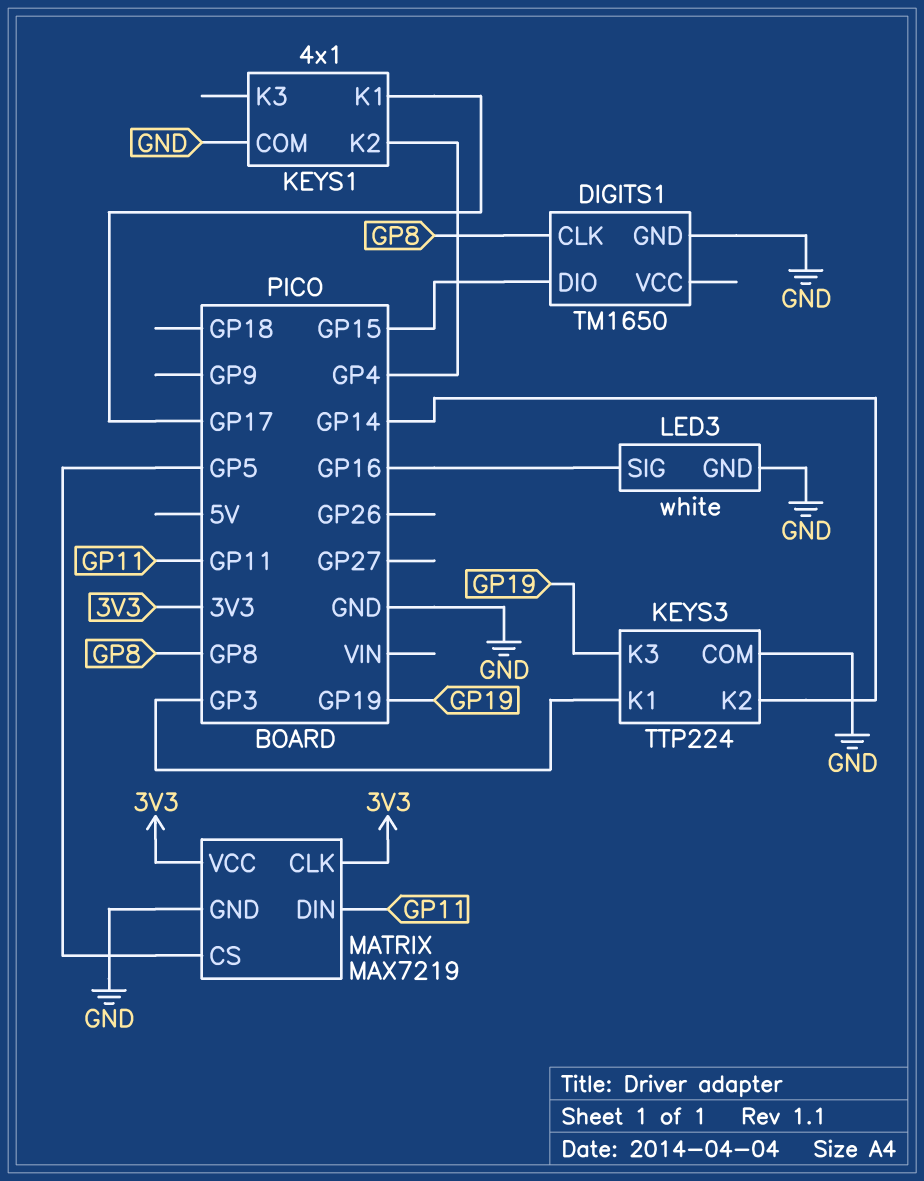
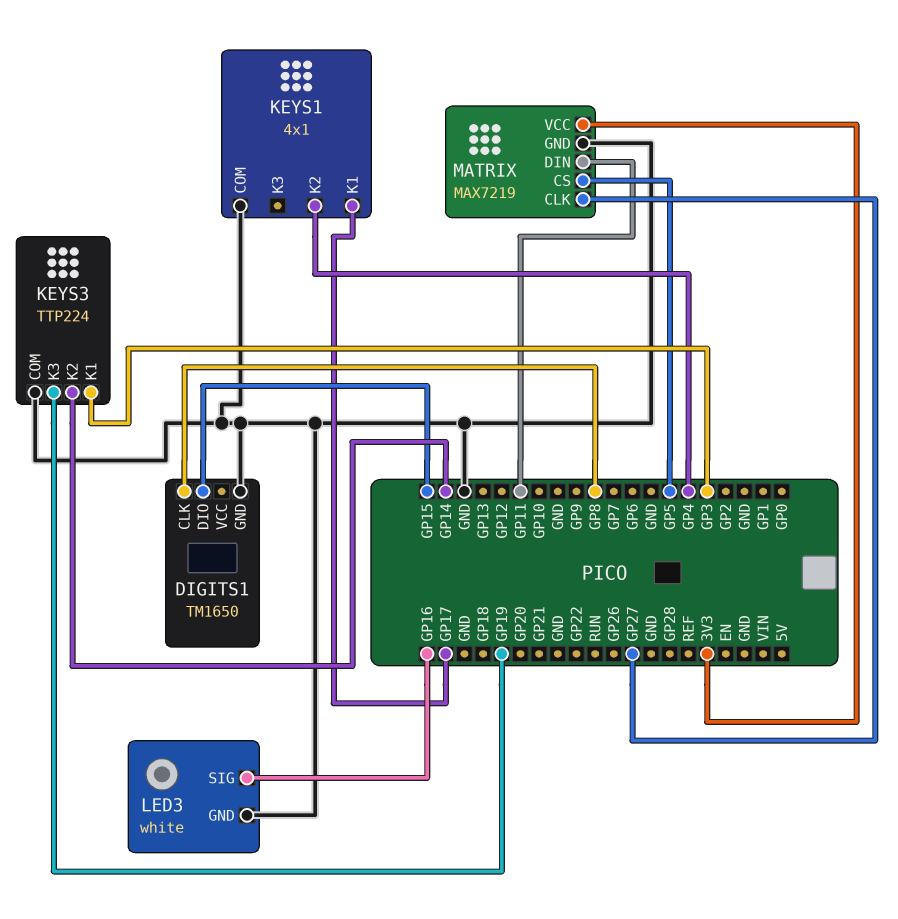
MATRIX pin CLK: 3V3 -> GP27

